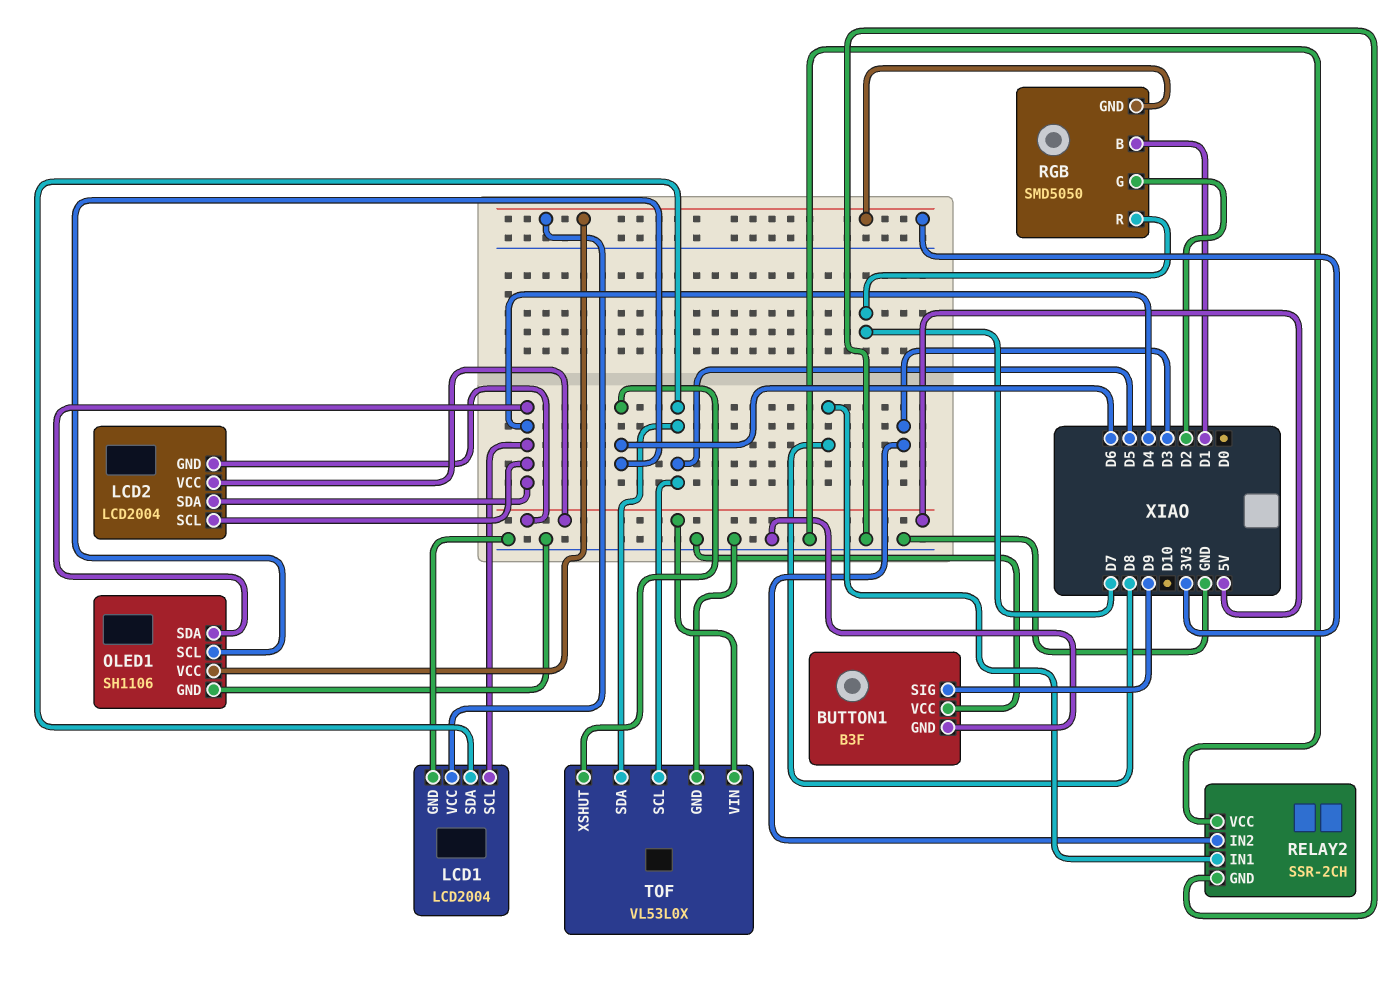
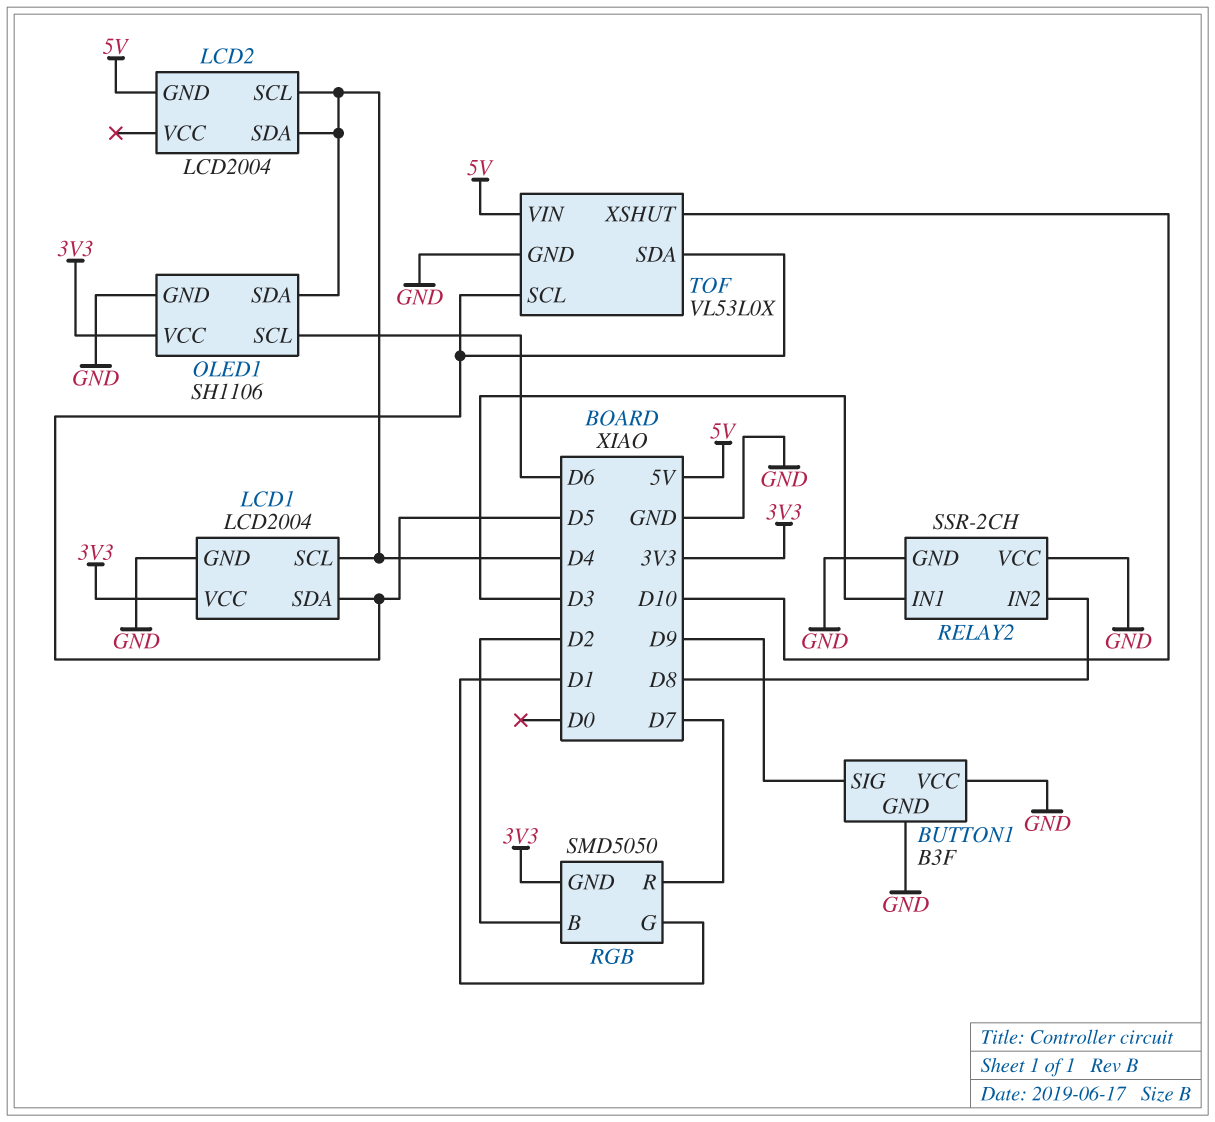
LCD2 pin VCC: 5V -> none
RELAY2 pin IN1: D8 -> D3
RELAY2 pin IN2: D3 -> D8
RGB pin B: D1 -> D2
RGB pin G: D2 -> D1
TOF pin XSHUT: D6 -> D10

